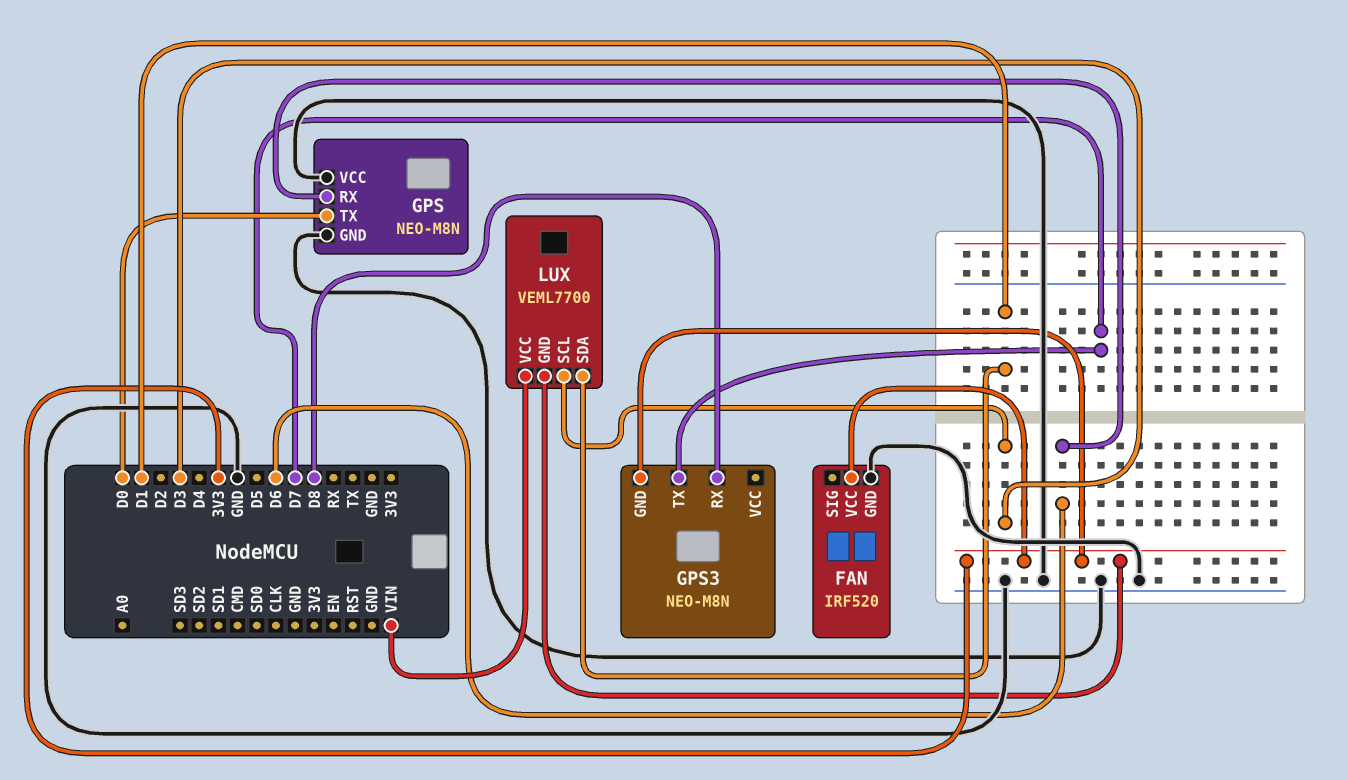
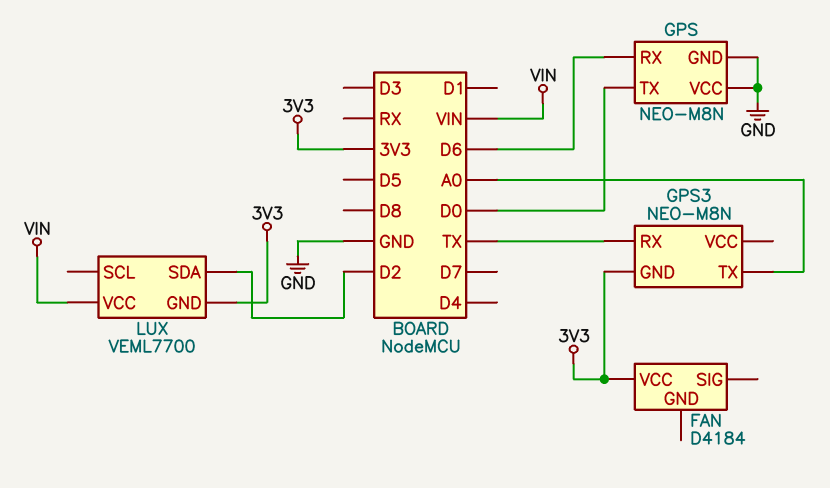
FAN: IRF520 -> D4184
FAN pin GND: GND -> none
GPS3 pin RX: D8 -> TX
GPS3 pin TX: D7 -> A0
LUX pin SCL: D3 -> none
LUX pin SDA: D1 -> D2

